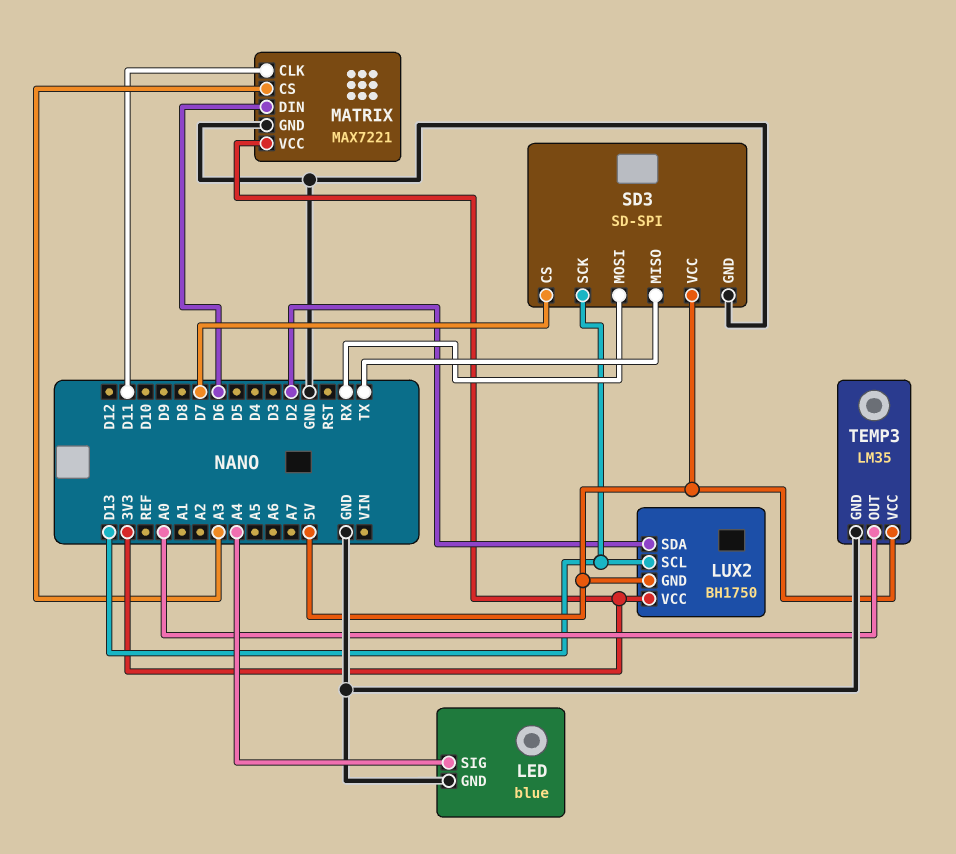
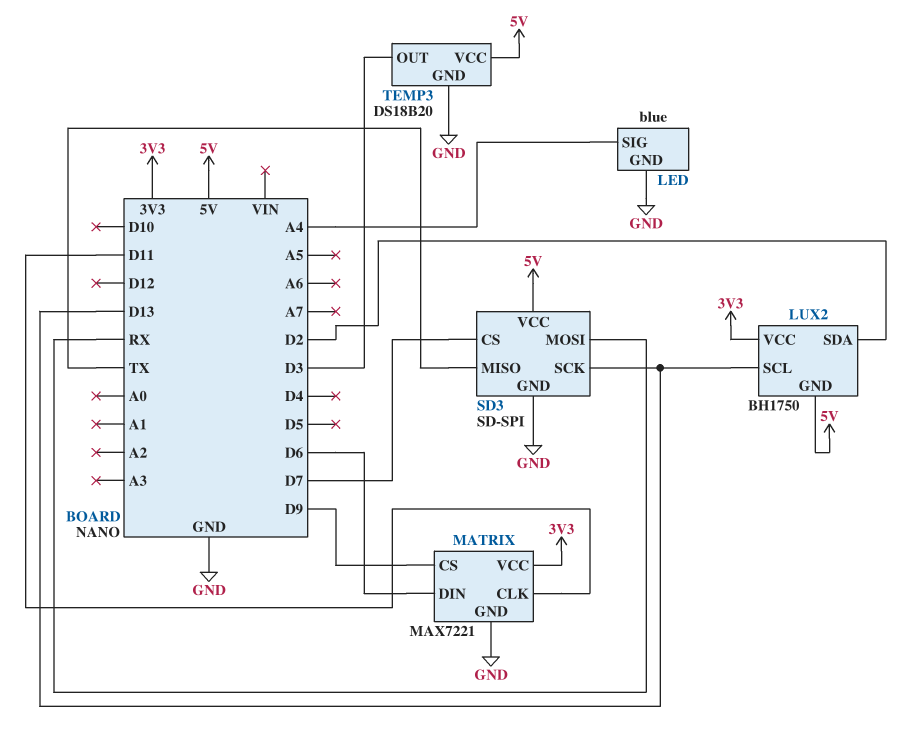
MATRIX pin CS: A3 -> D9
TEMP3: LM35 -> DS18B20
TEMP3 pin OUT: A0 -> D3

